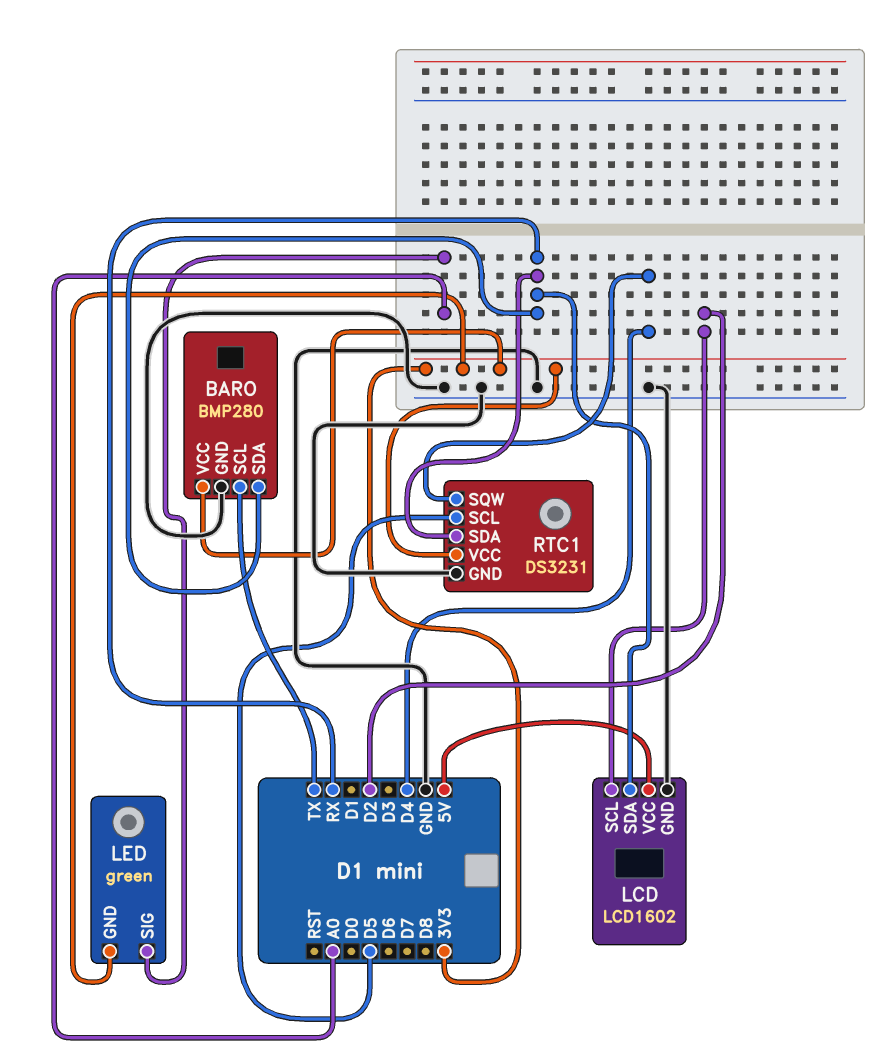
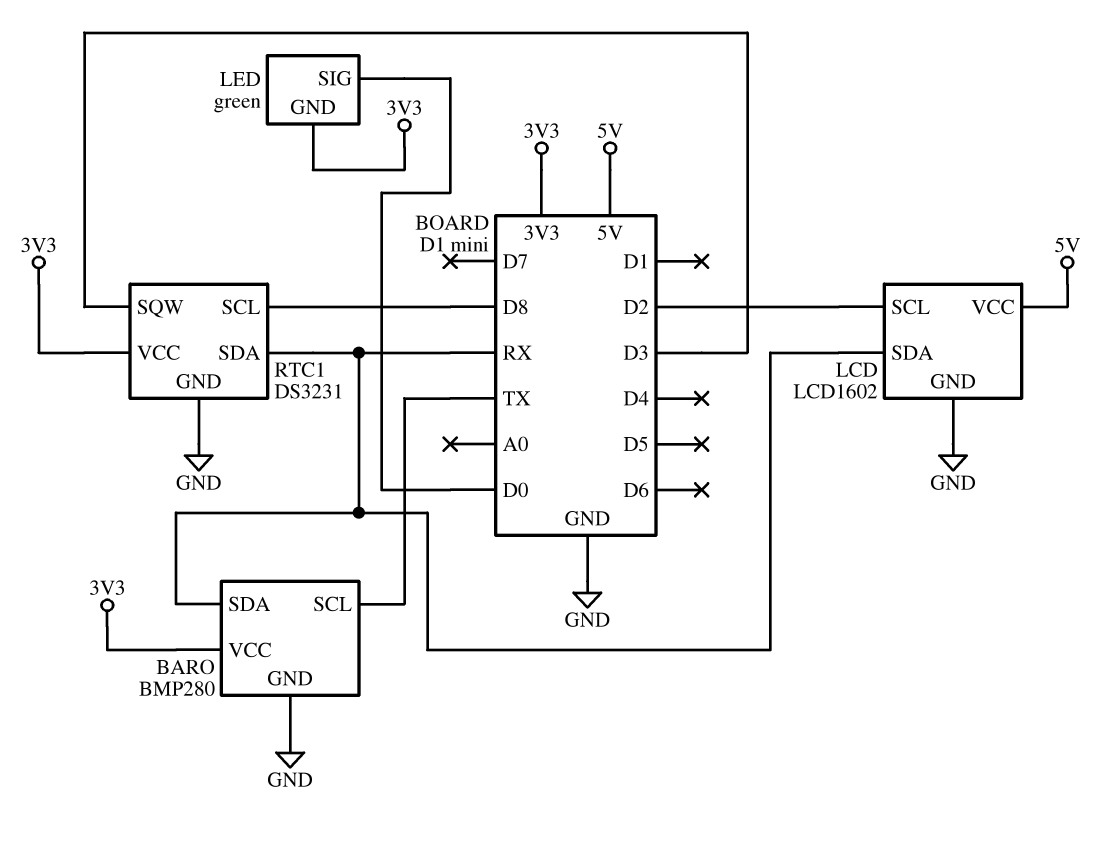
LED pin SIG: A0 -> D0
RTC1 pin SCL: D5 -> D8
RTC1 pin SQW: D4 -> D3

